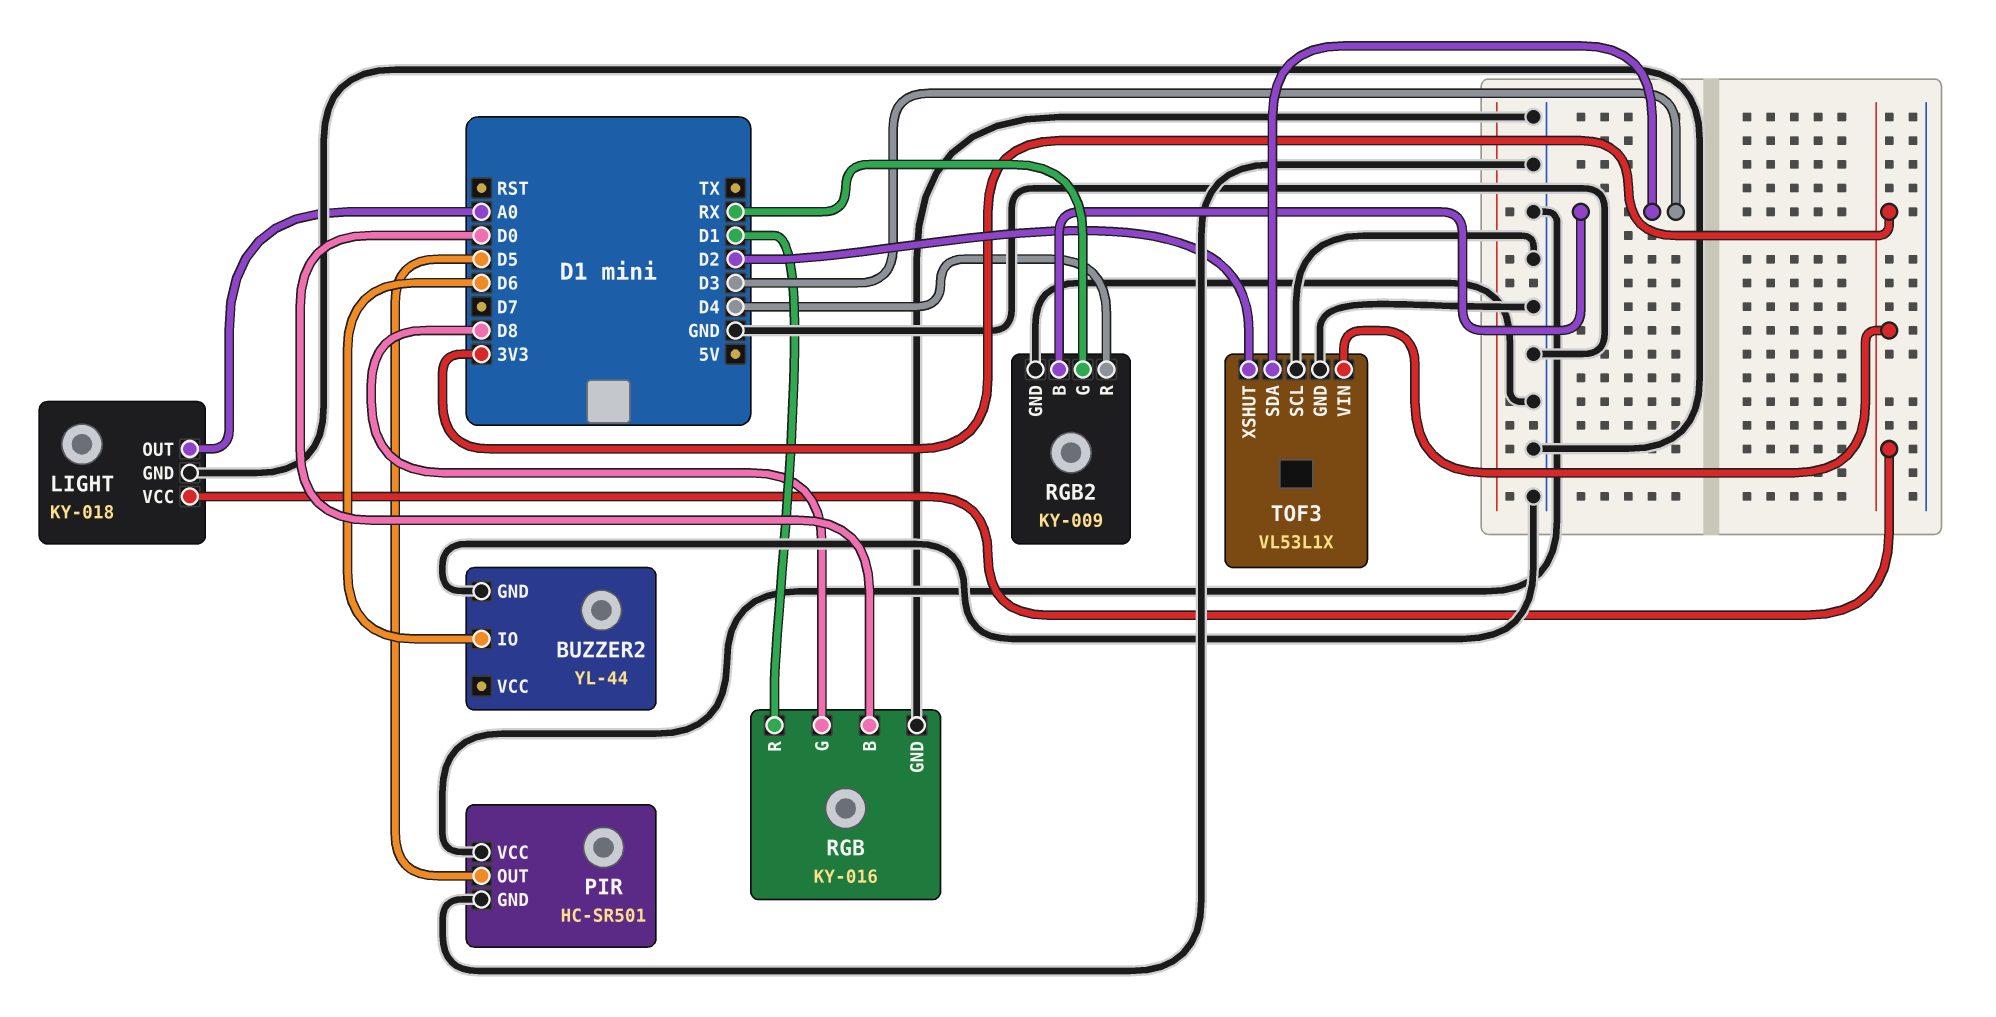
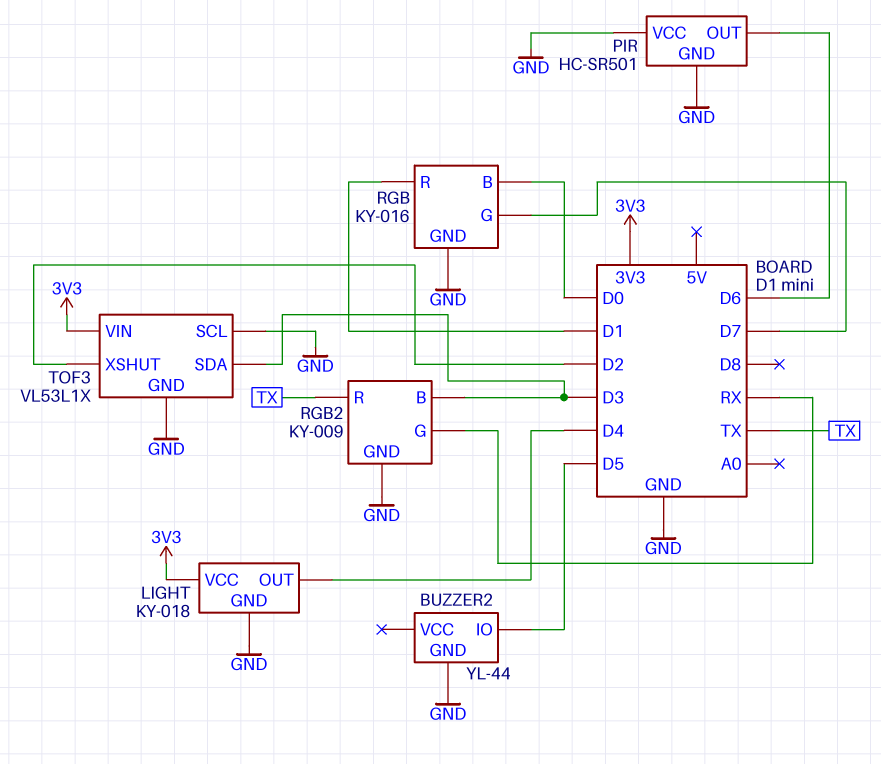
BUZZER2 pin IO: D6 -> D5
LIGHT pin OUT: A0 -> D4
PIR pin OUT: D5 -> D6
RGB pin G: D8 -> D7
RGB2 pin R: D4 -> TX

